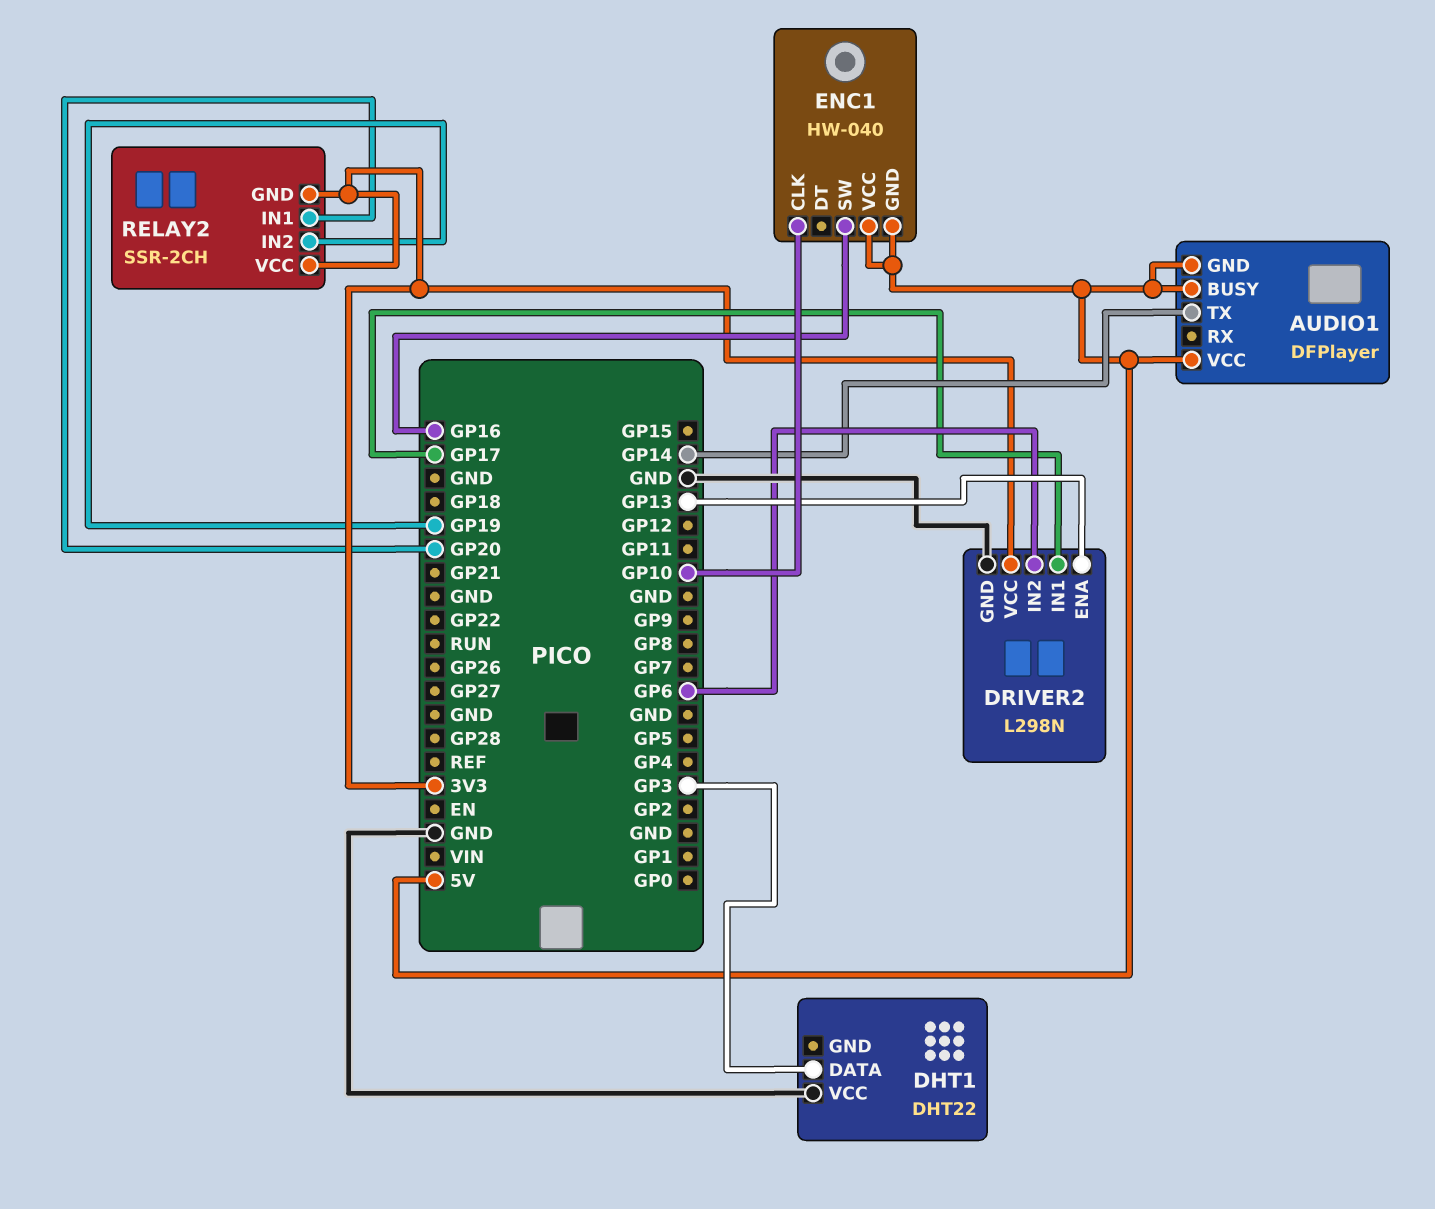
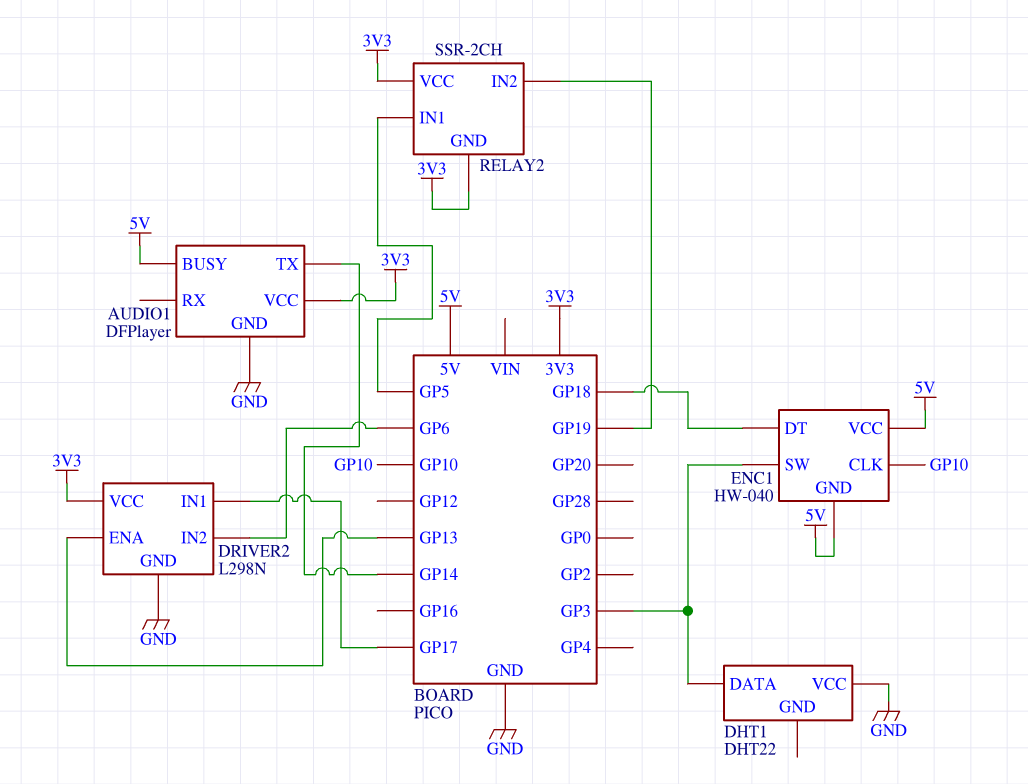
AUDIO1 pin GND: 5V -> GND
AUDIO1 pin VCC: 5V -> 3V3
ENC1 pin DT: none -> GP18
ENC1 pin SW: GP16 -> GP3
RELAY2 pin IN1: GP20 -> GP5

